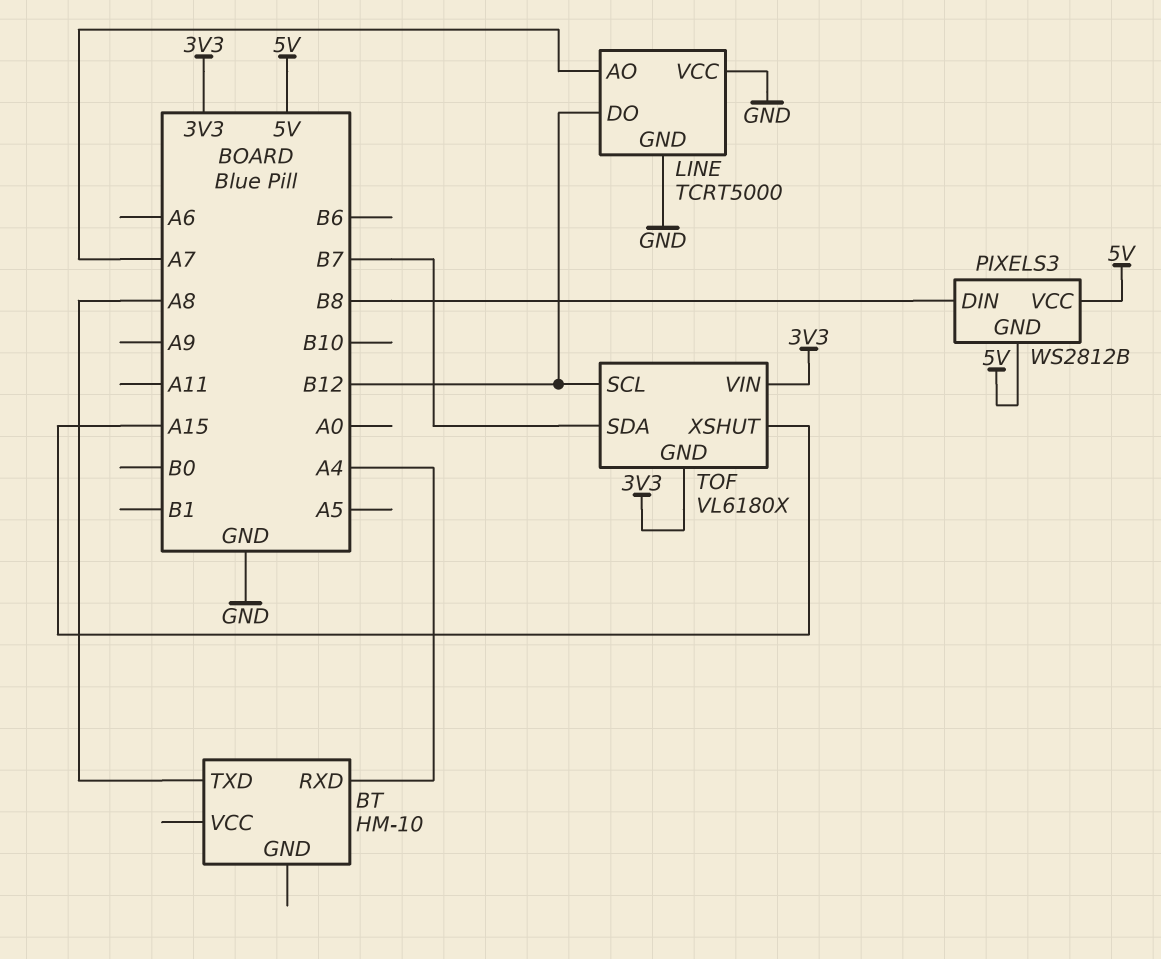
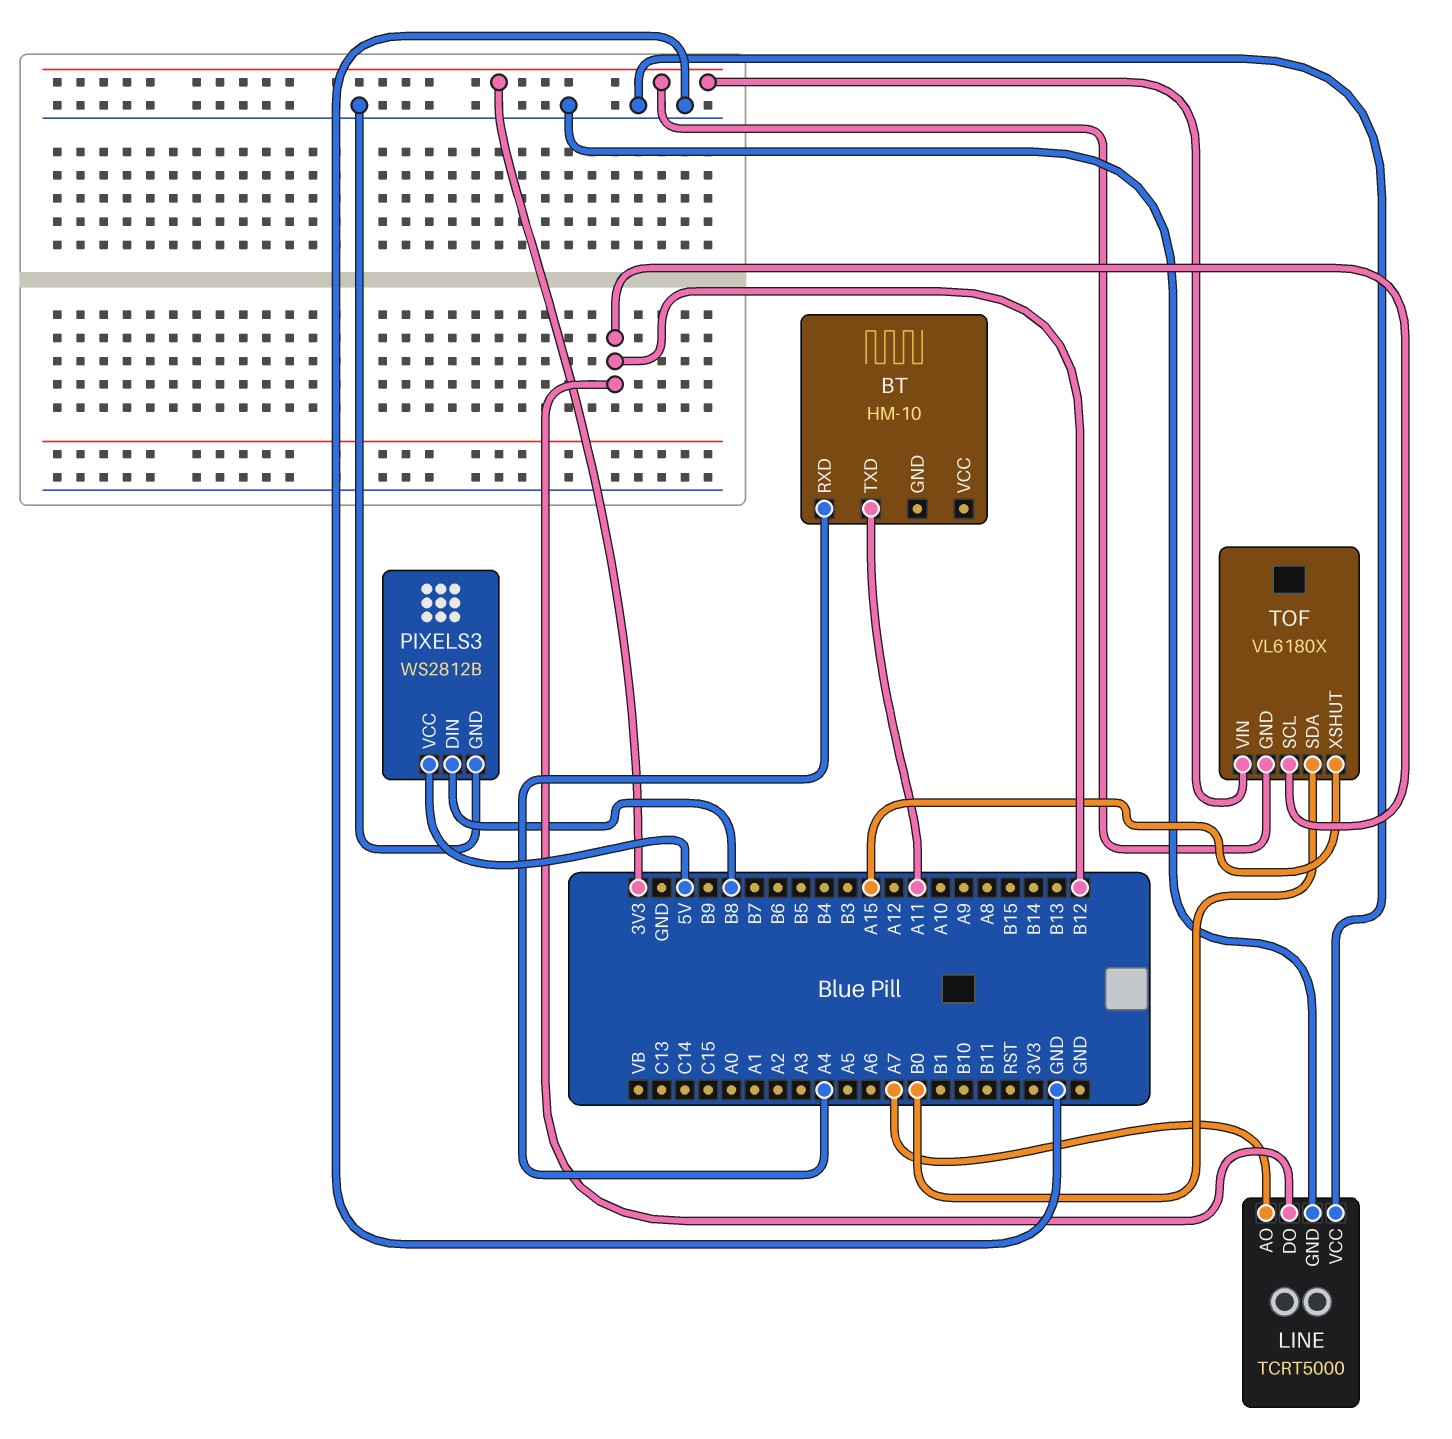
BT pin TXD: A8 -> A11
PIXELS3 pin GND: 5V -> GND
TOF pin SDA: B7 -> B0

